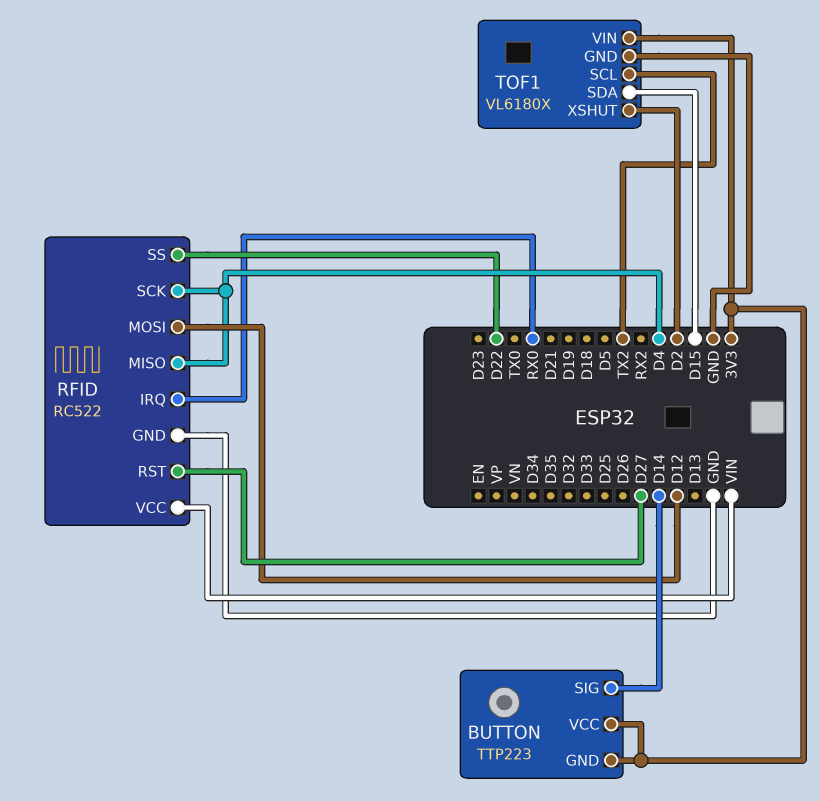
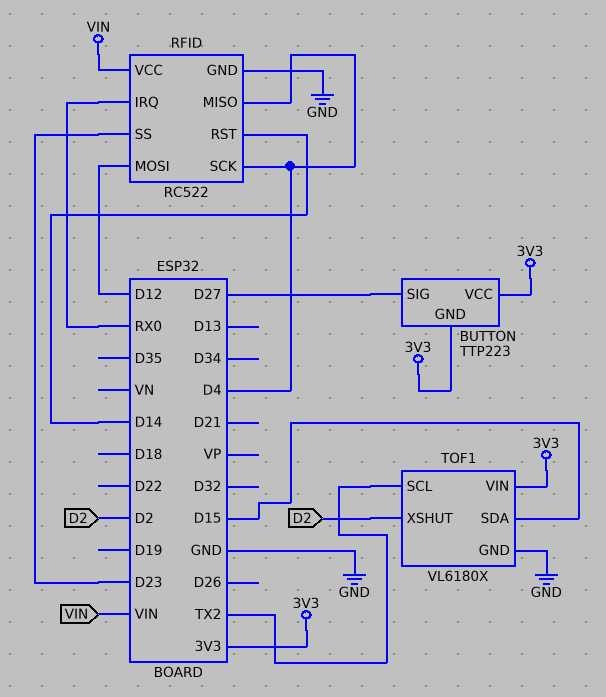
BUTTON pin SIG: D14 -> D27
RFID pin RST: D27 -> D14
RFID pin SS: D22 -> D23

